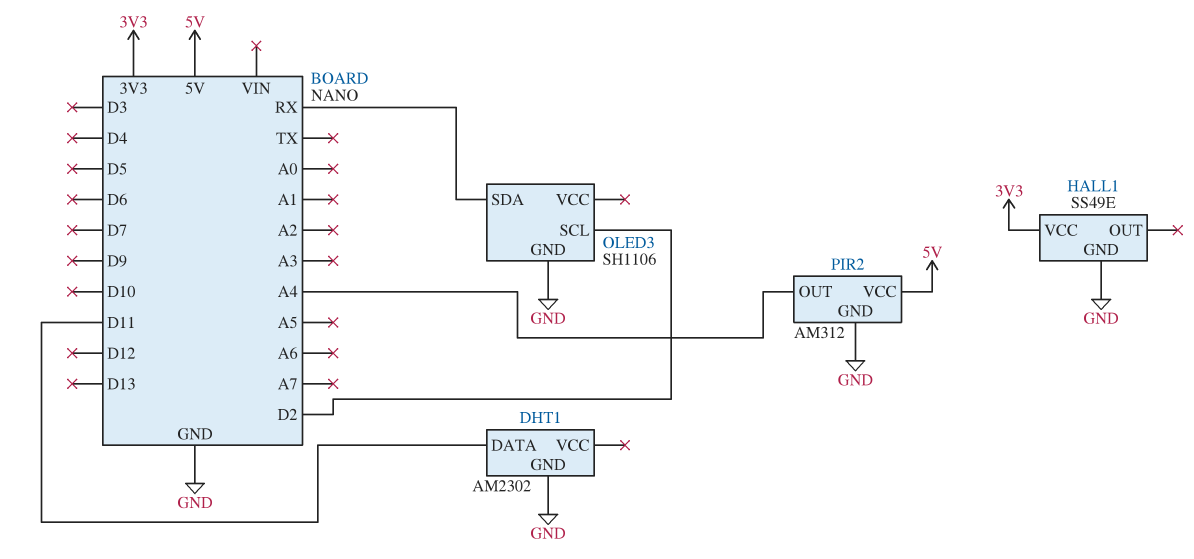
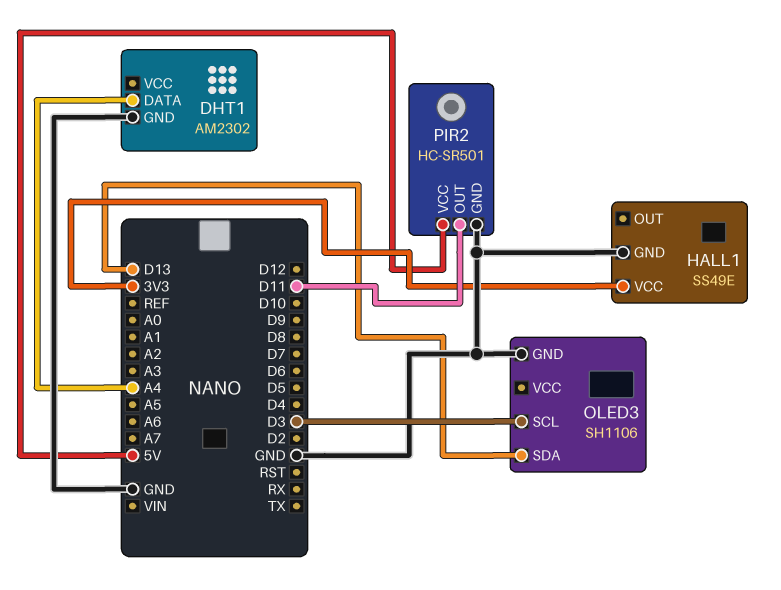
DHT1 pin DATA: D11 -> A4
OLED3 pin SCL: D2 -> D3
OLED3 pin SDA: RX -> D13
PIR2: AM312 -> HC-SR501
PIR2 pin OUT: A4 -> D11

